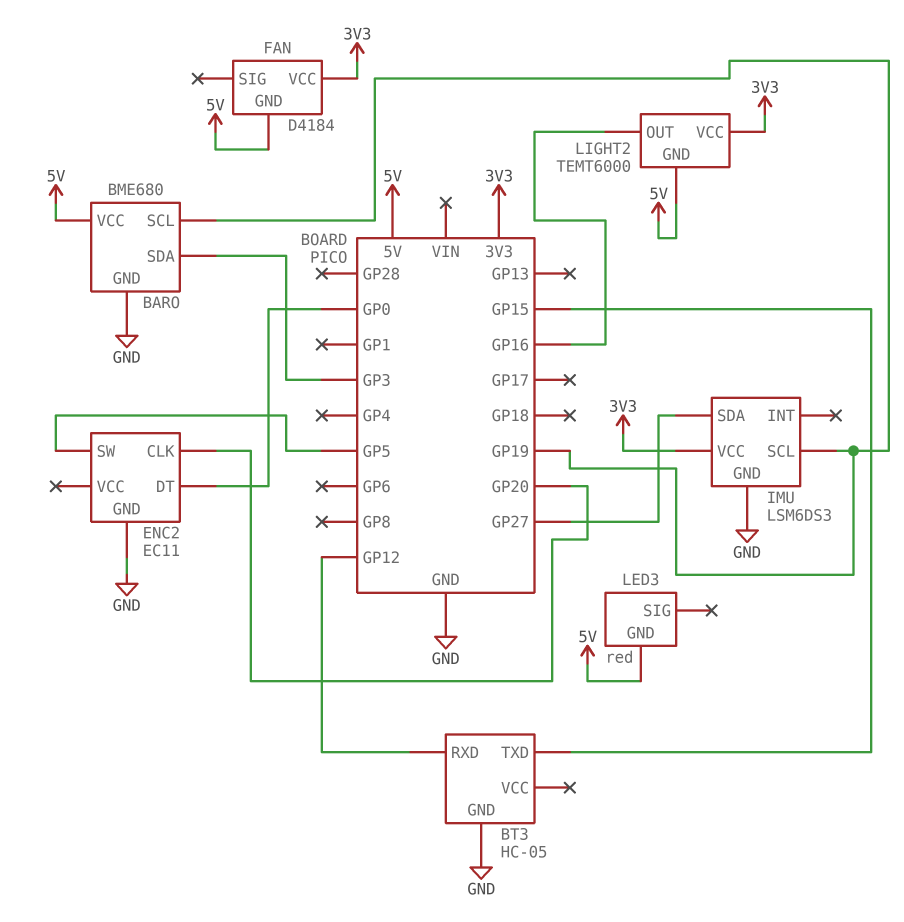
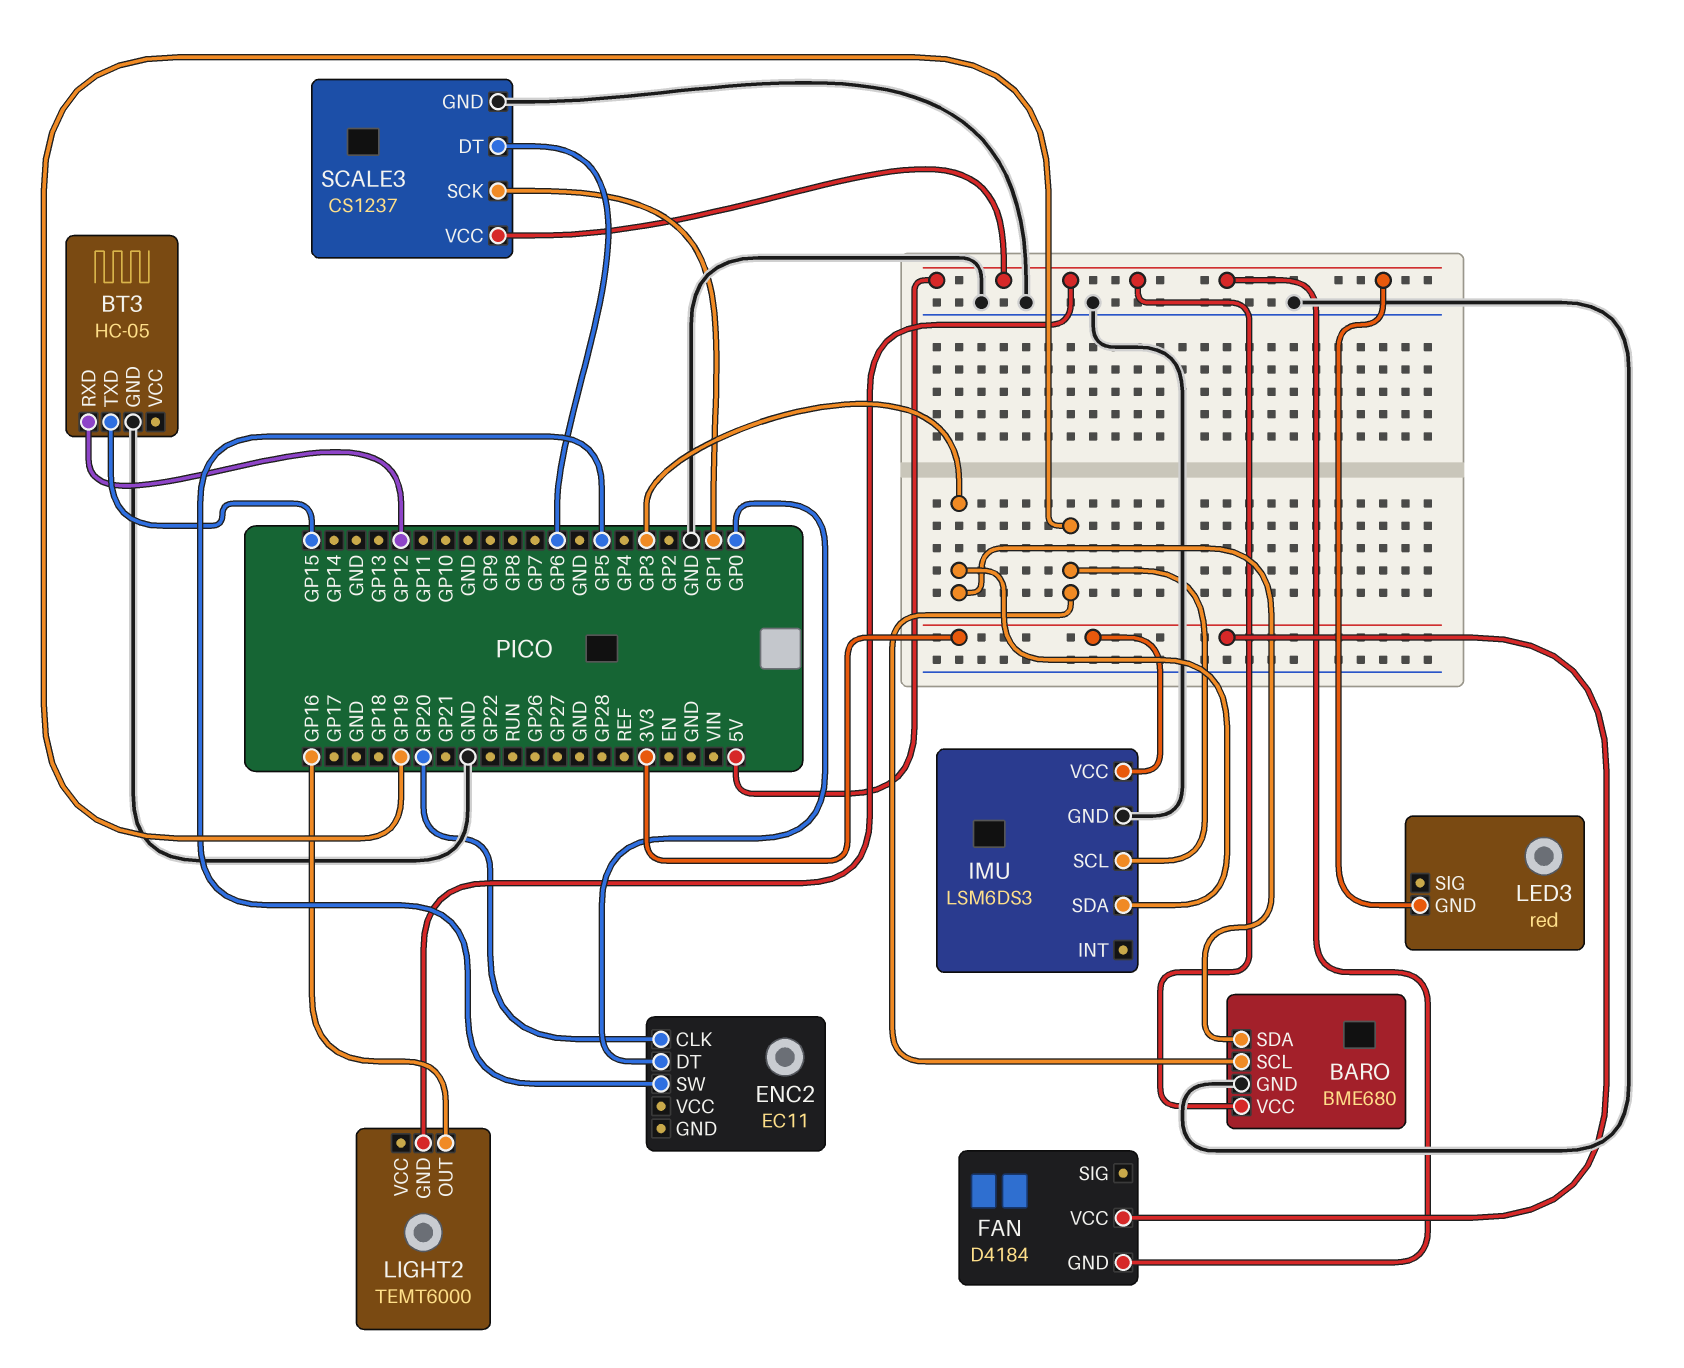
ENC2 pin GND: GND -> none
IMU pin SDA: GP27 -> GP3
LIGHT2 pin VCC: 3V3 -> none
SCALE3: none -> CS1237
SCALE3 pin DT: none -> GP6
SCALE3 pin GND: none -> GND
SCALE3 pin SCK: none -> GP1
SCALE3 pin VCC: none -> 5V

